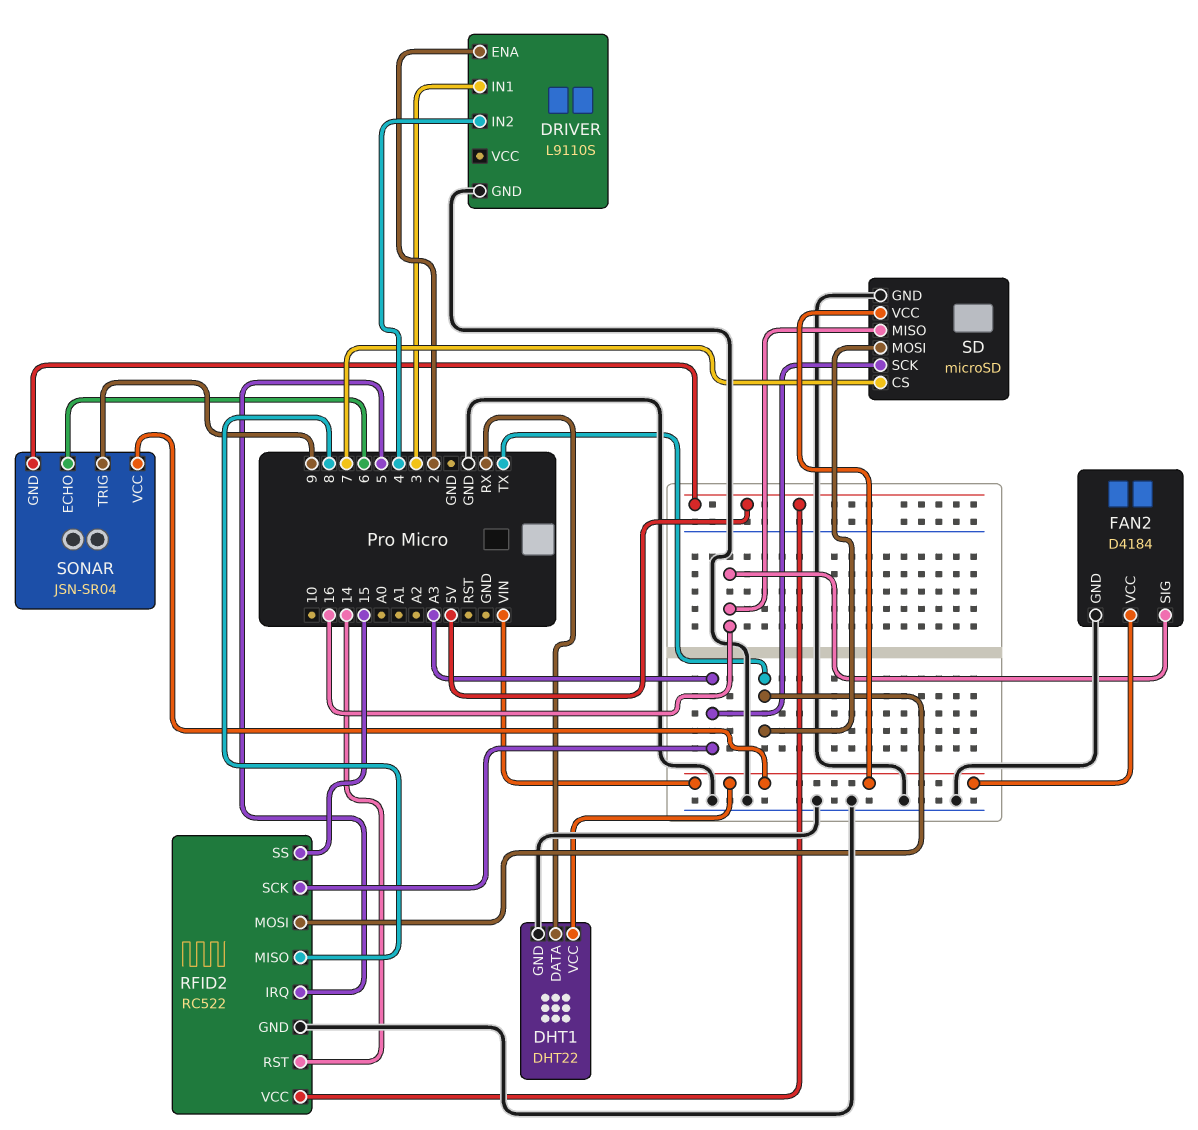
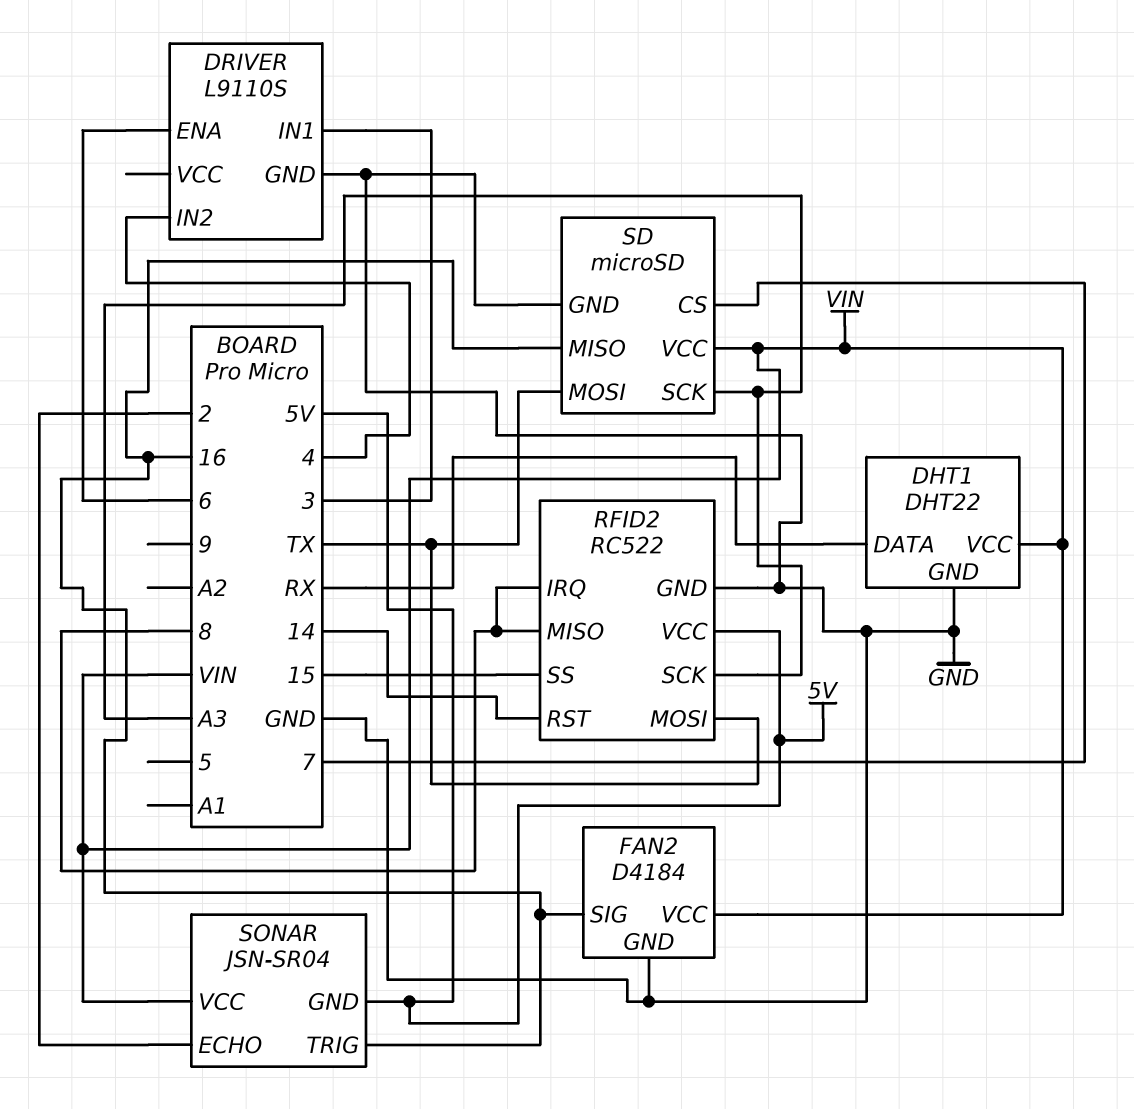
DRIVER pin ENA: 2 -> 6
RFID2 pin IRQ: 5 -> 8
SONAR pin ECHO: 6 -> 2
SONAR pin TRIG: 9 -> 16

